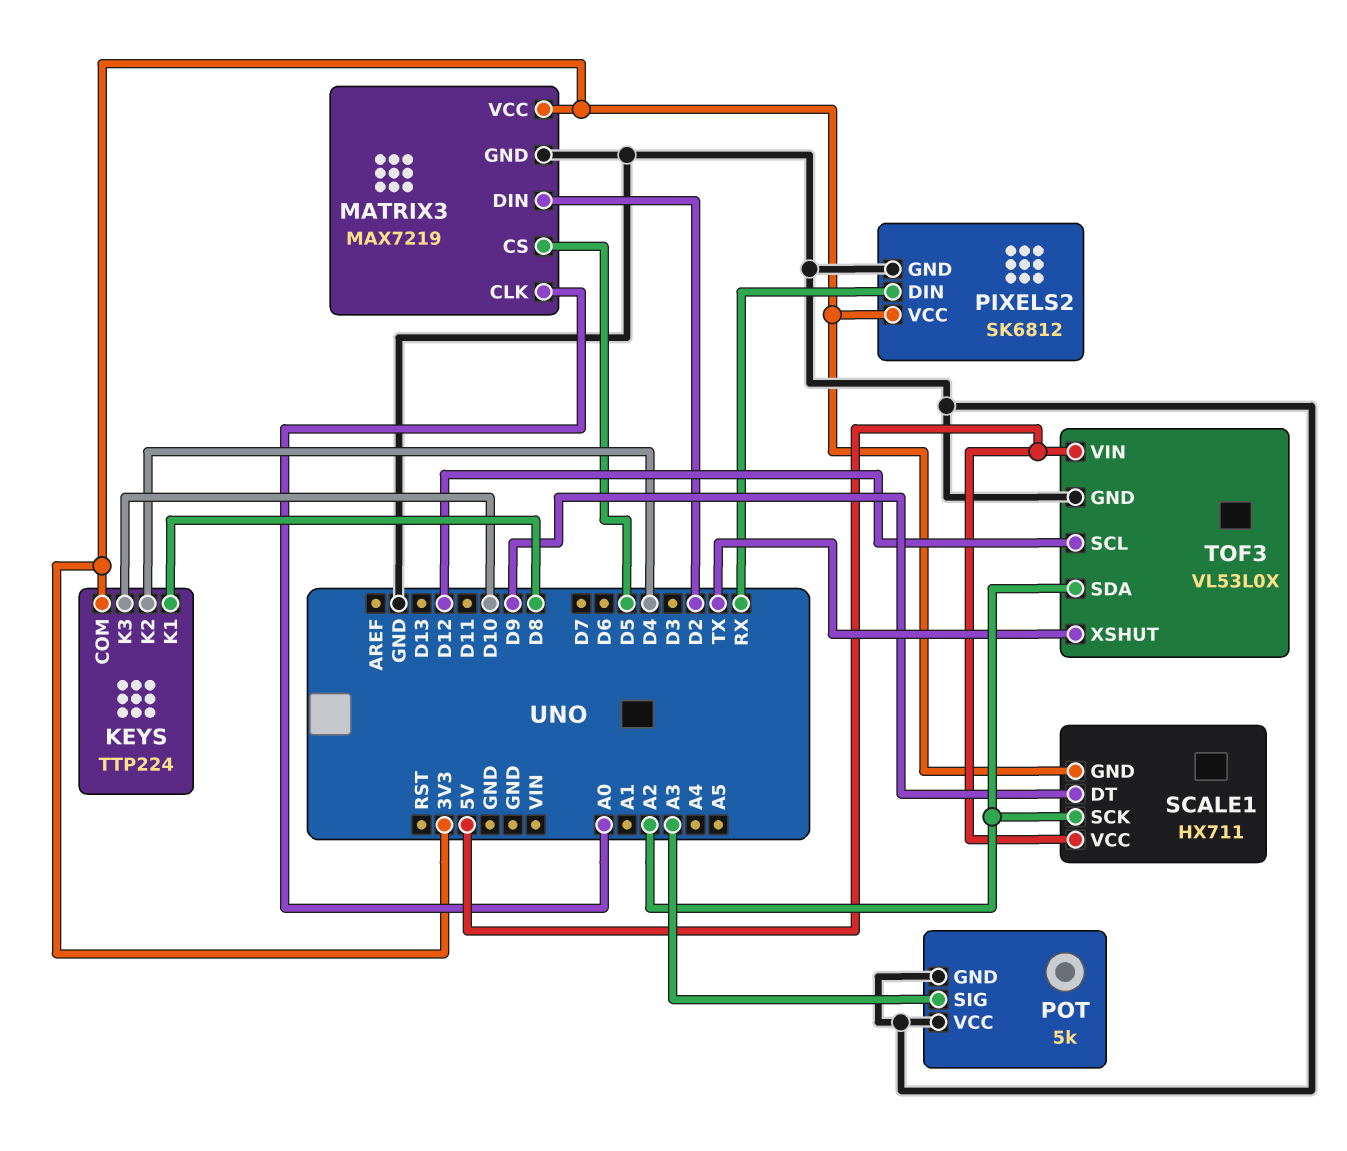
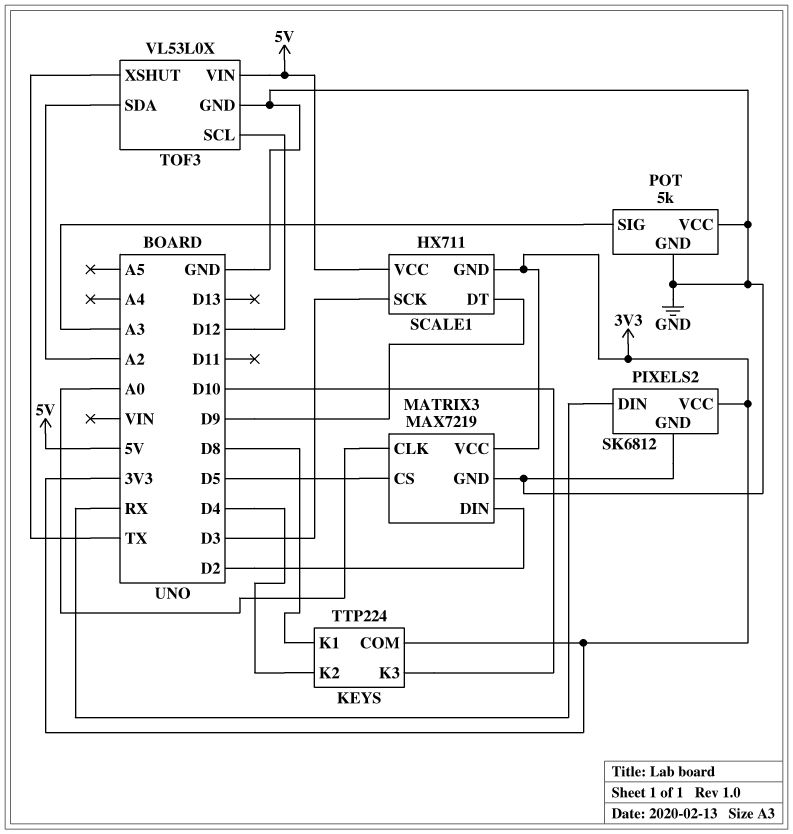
SCALE1 pin SCK: A2 -> D3

